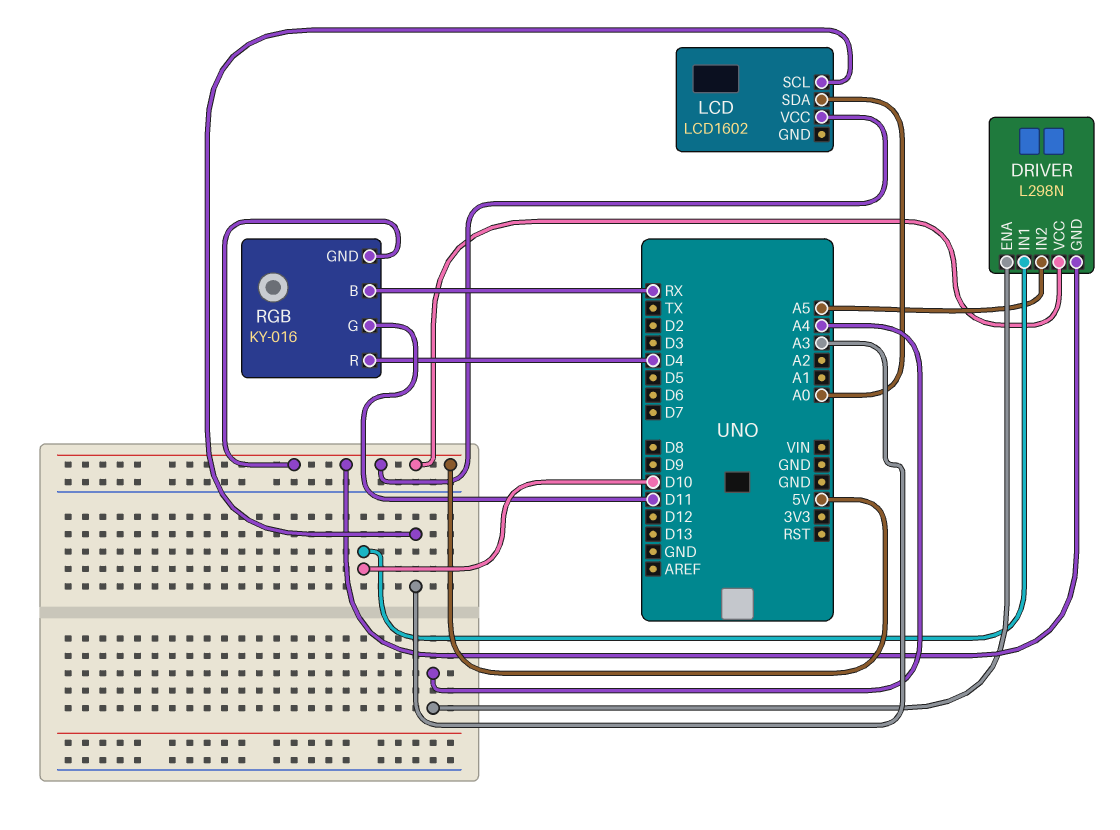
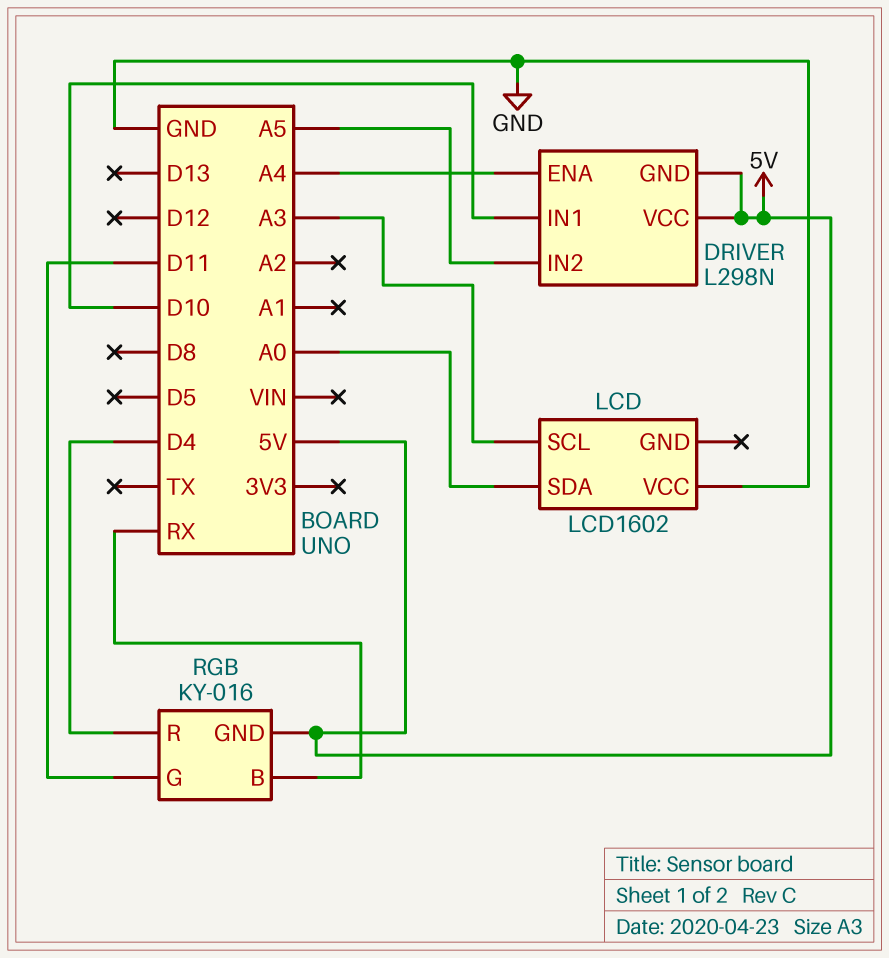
LCD pin VCC: 5V -> GND

